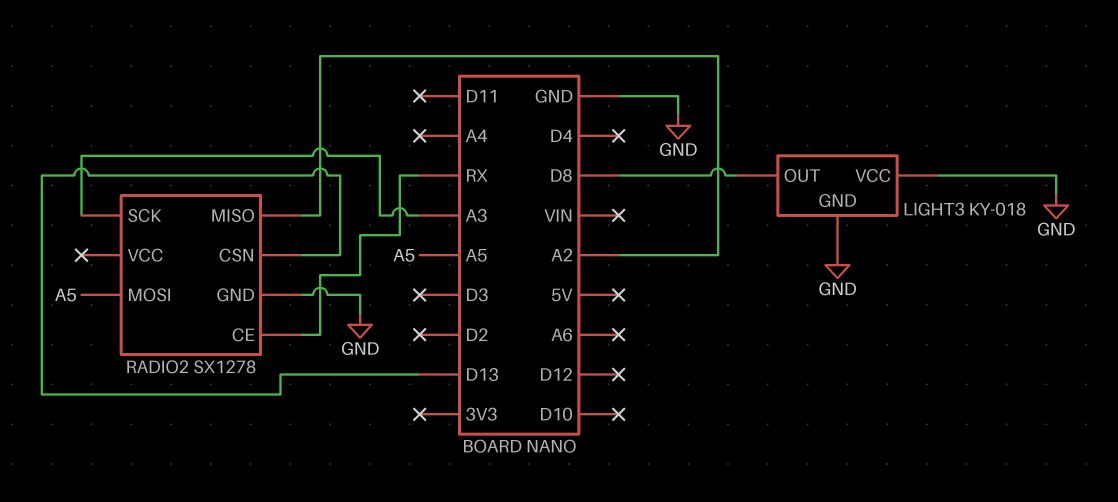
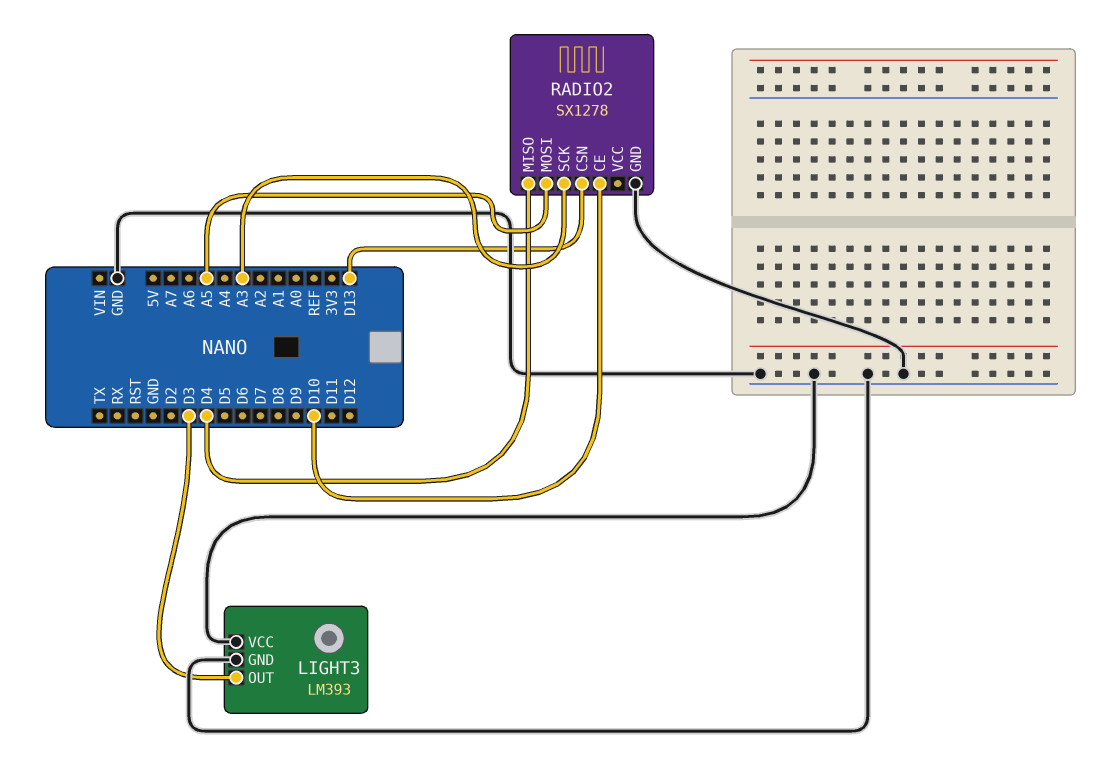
LIGHT3: KY-018 -> LM393
LIGHT3 pin OUT: D8 -> D3
RADIO2 pin CE: RX -> D10
RADIO2 pin MISO: A2 -> D4

